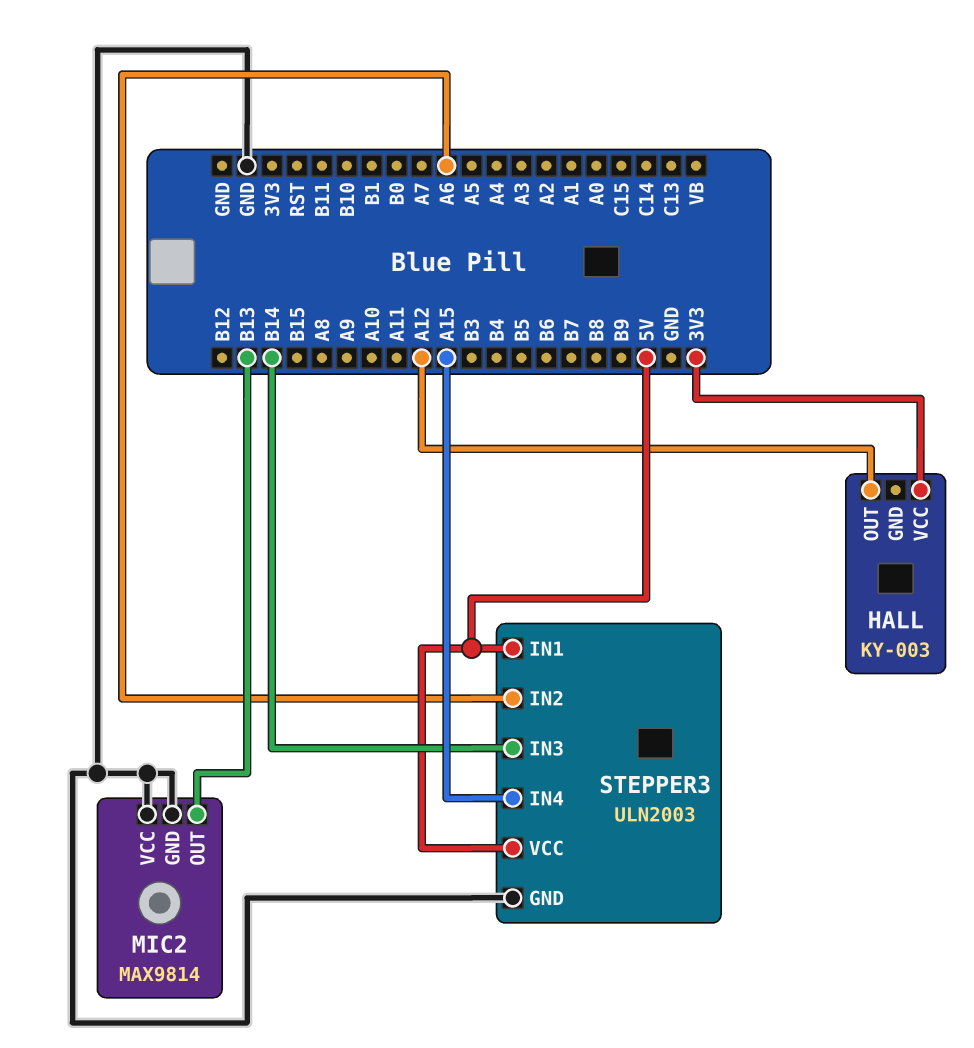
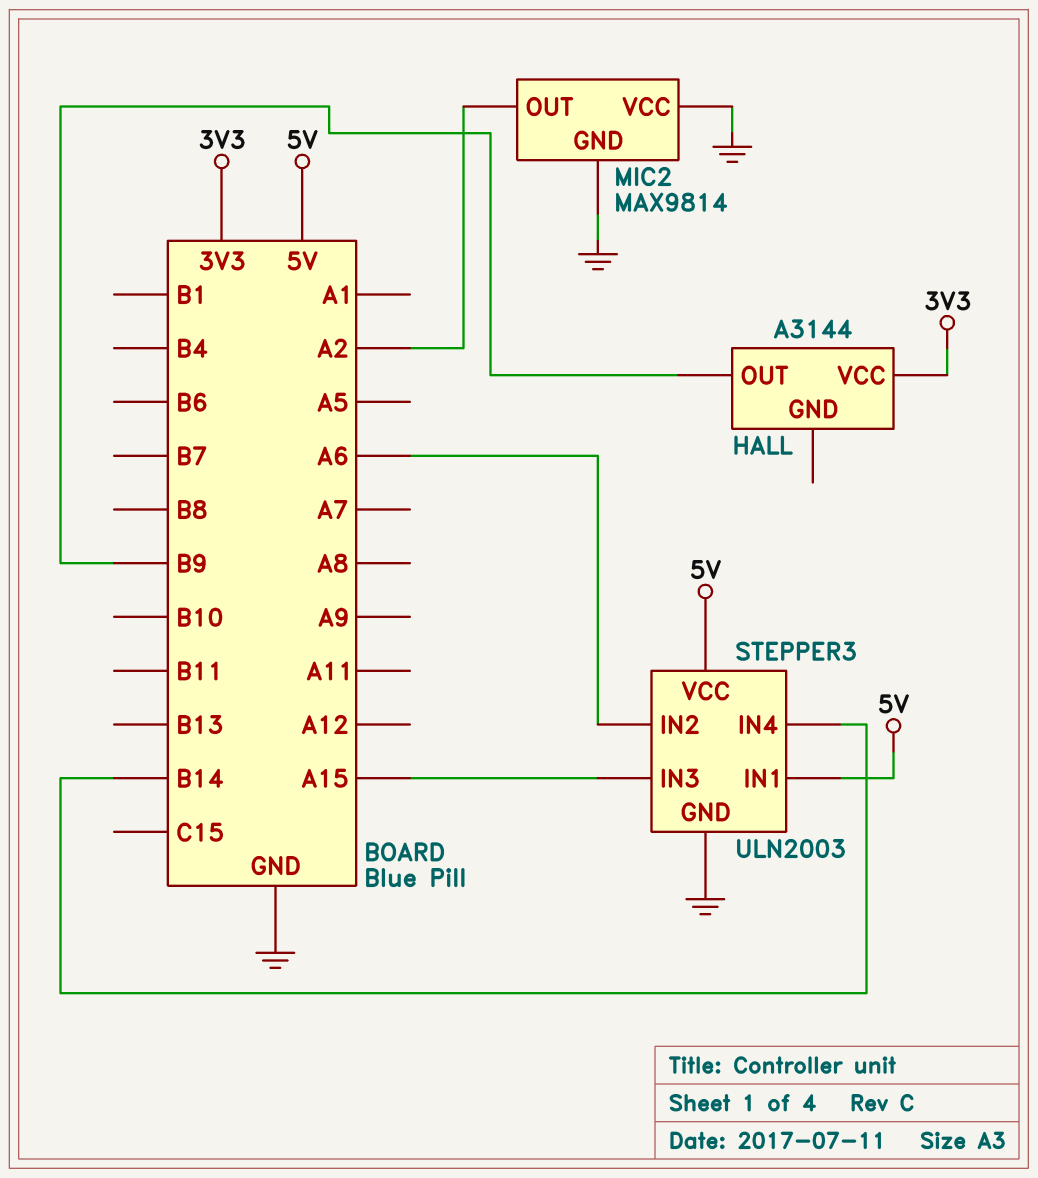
HALL: KY-003 -> A3144
HALL pin OUT: A12 -> B9
MIC2 pin OUT: B13 -> A2
STEPPER3 pin IN3: B14 -> A15
STEPPER3 pin IN4: A15 -> B14

